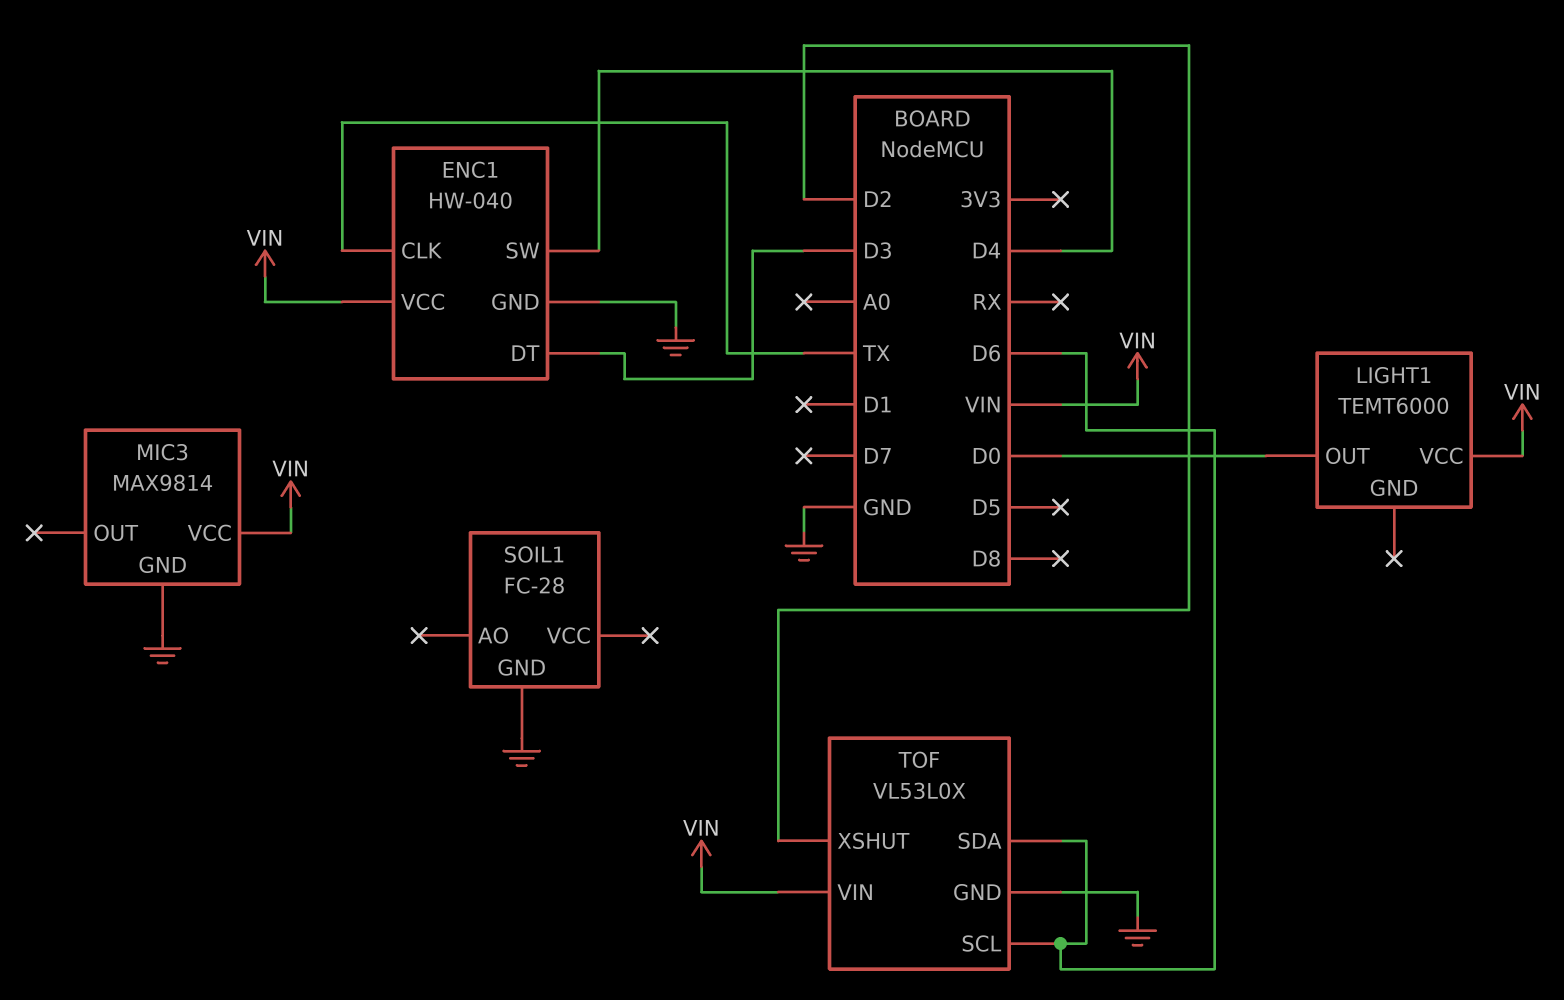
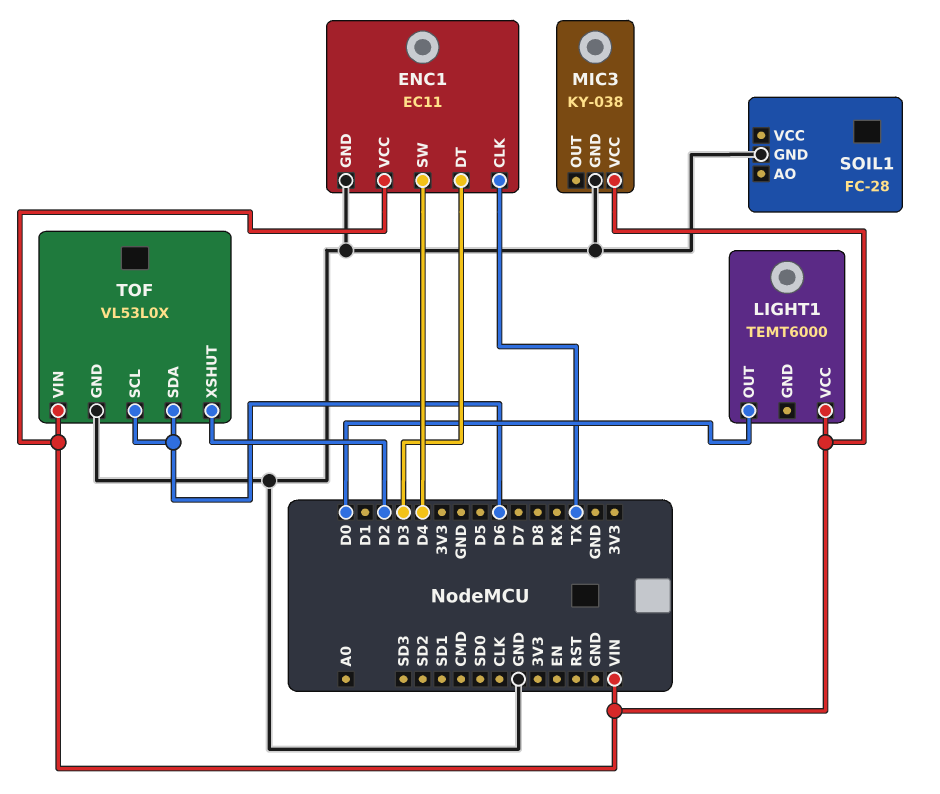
ENC1: HW-040 -> EC11
MIC3: MAX9814 -> KY-038

